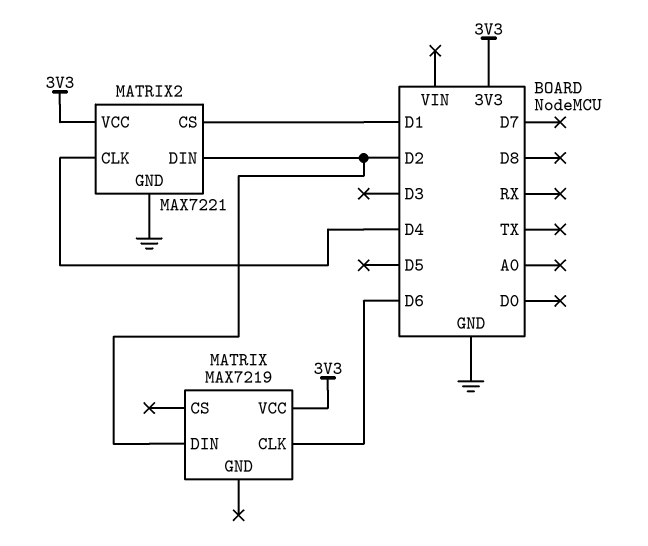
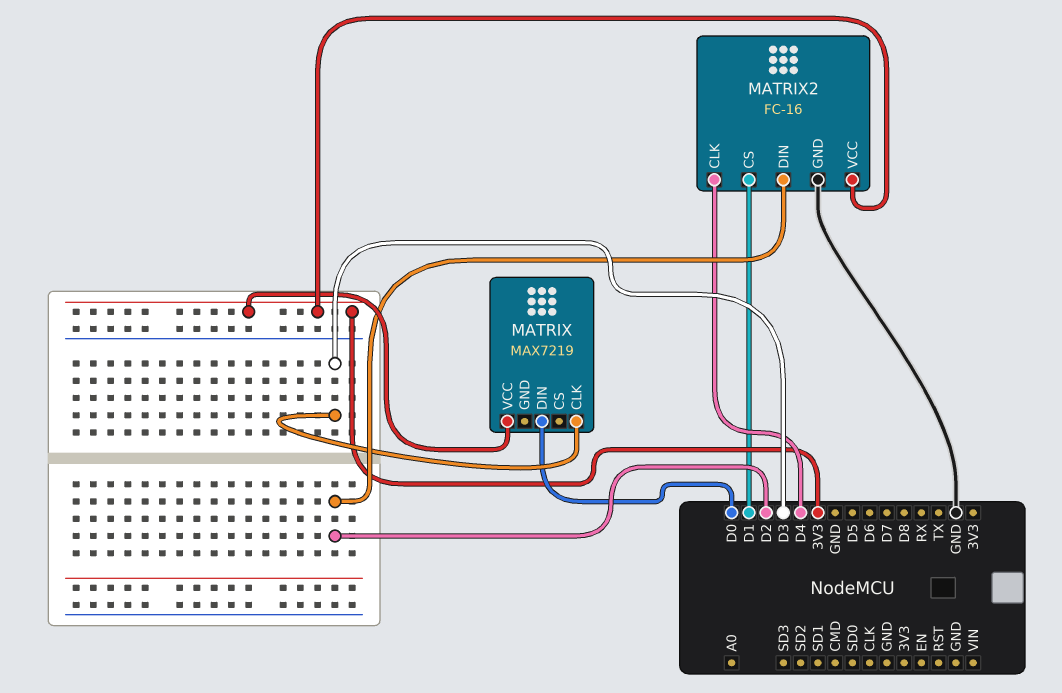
MATRIX pin CLK: D6 -> D3
MATRIX pin DIN: D2 -> D0
MATRIX2: MAX7221 -> FC-16

